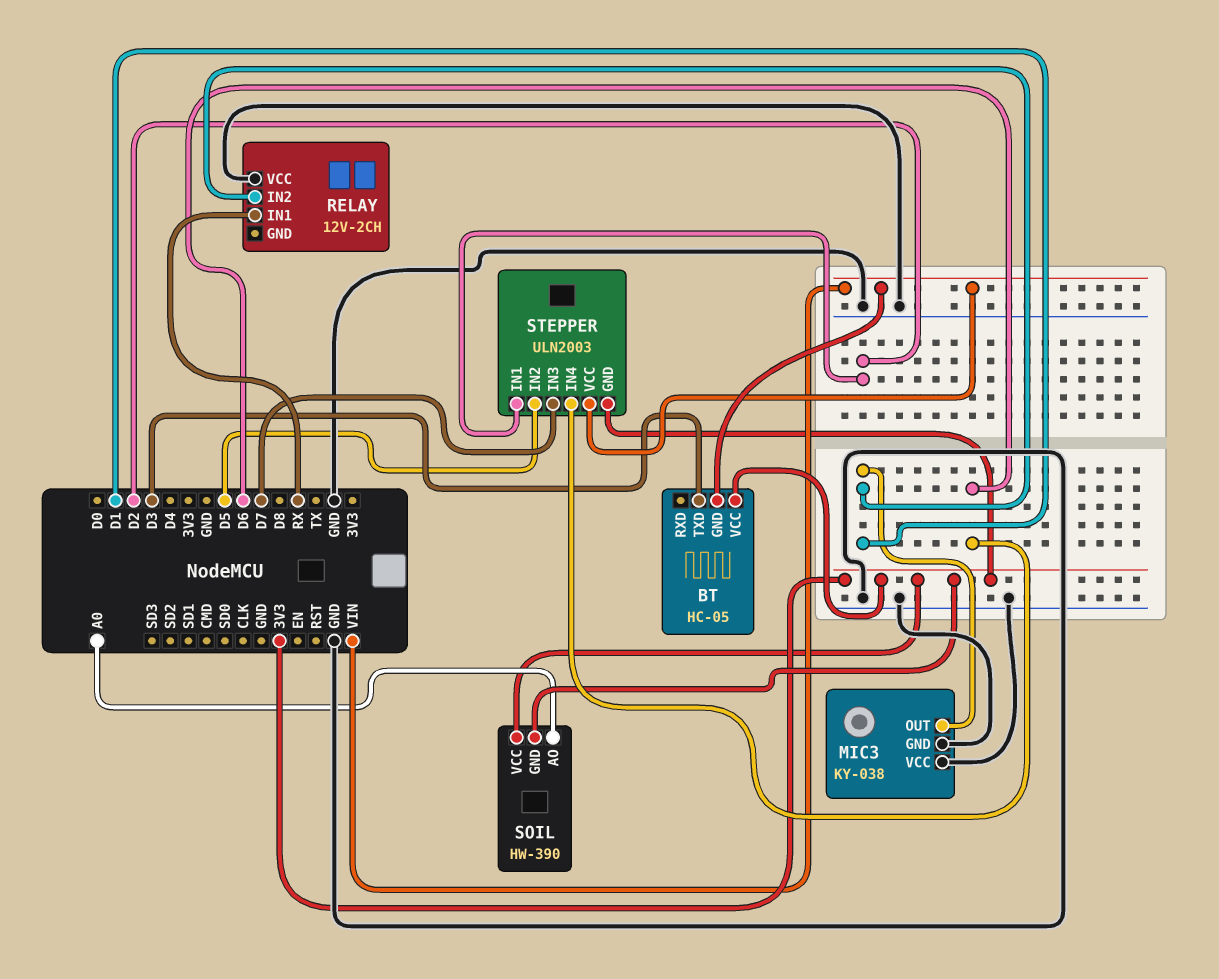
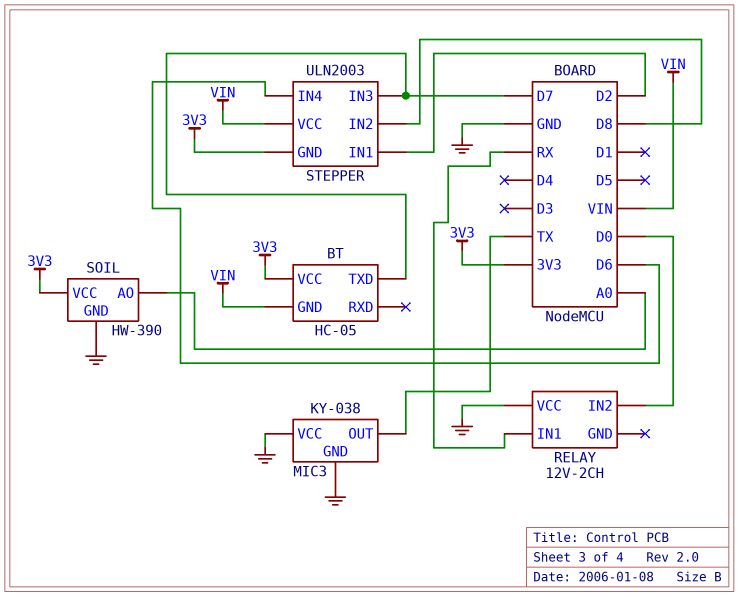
BT pin TXD: D3 -> D7
MIC3 pin OUT: D1 -> TX
RELAY pin IN2: D1 -> D0
SOIL pin GND: 3V3 -> GND
STEPPER pin IN2: D5 -> D8

